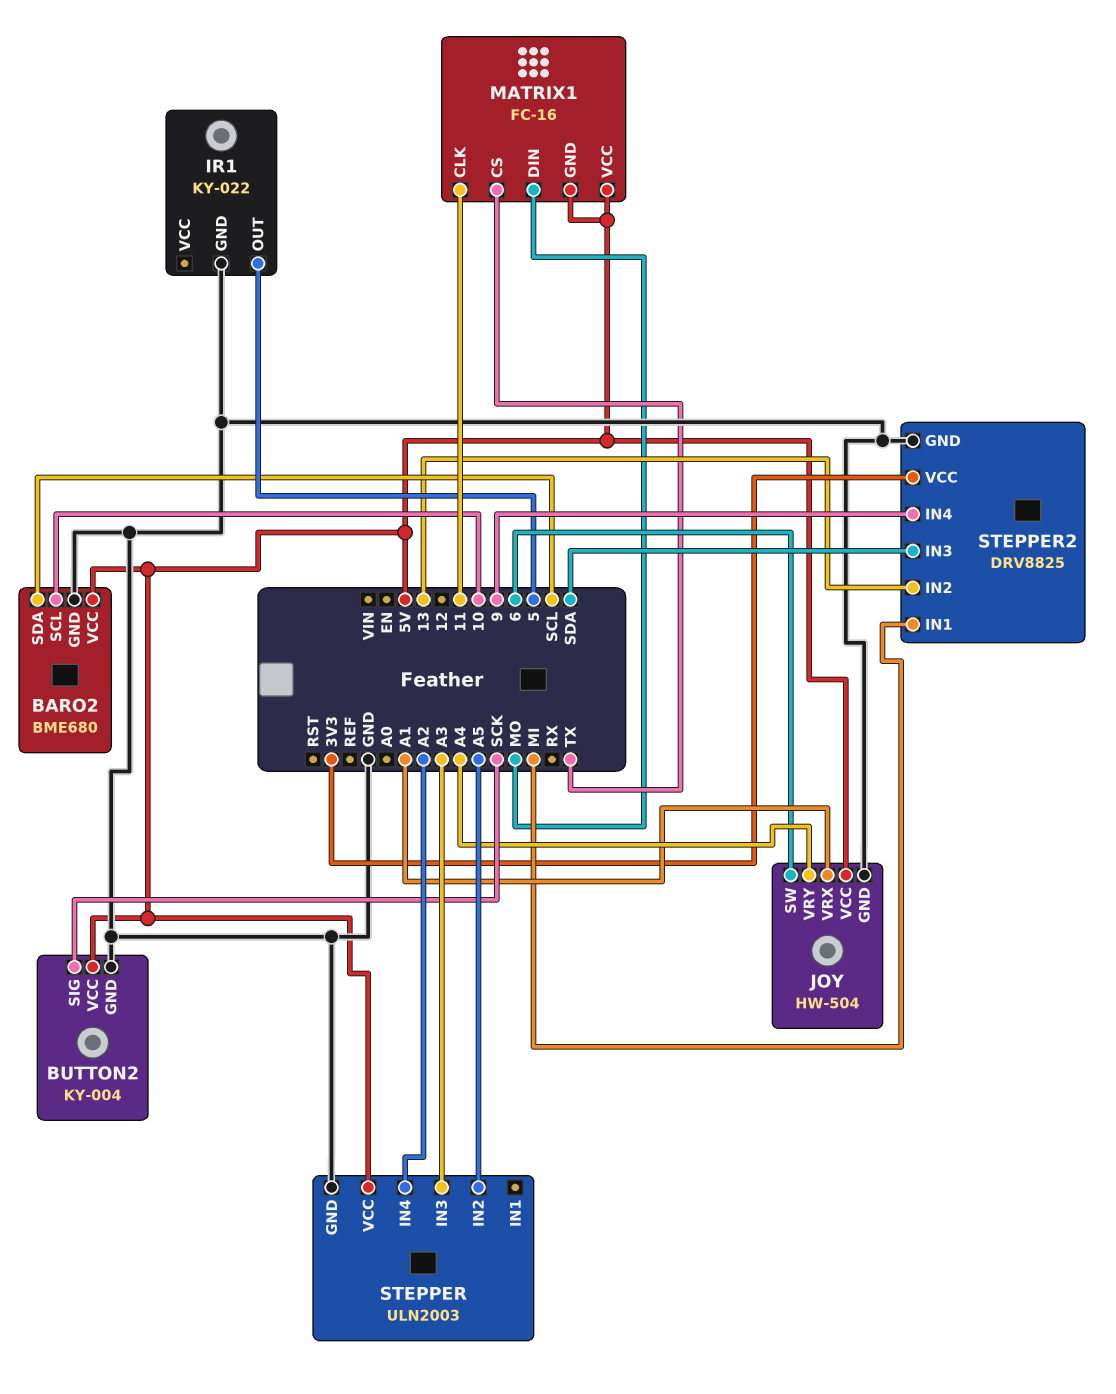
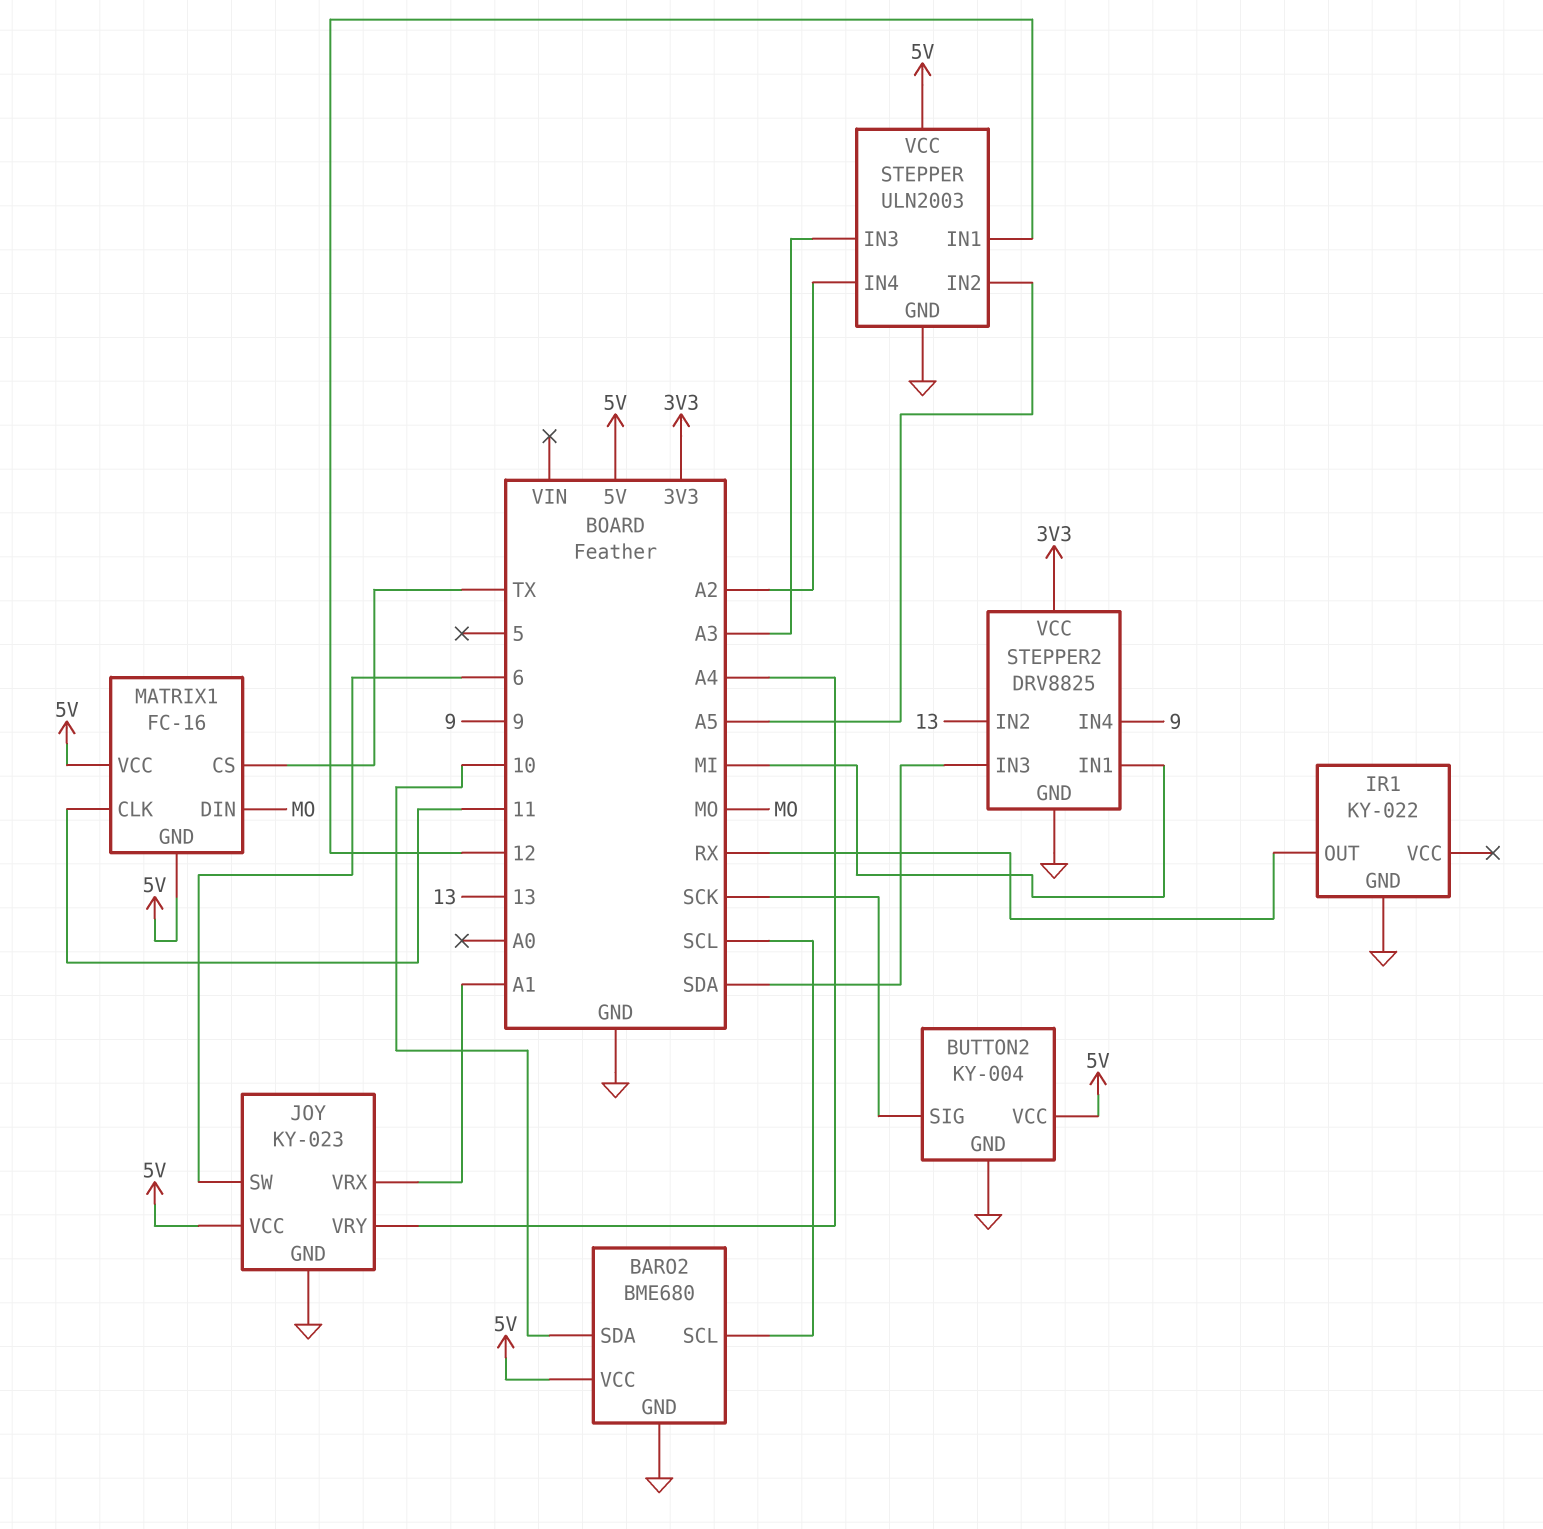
BARO2 pin SCL: 10 -> SCL
BARO2 pin SDA: SCL -> 10
IR1 pin OUT: 5 -> RX
JOY: HW-504 -> KY-023
STEPPER pin IN1: none -> 12

